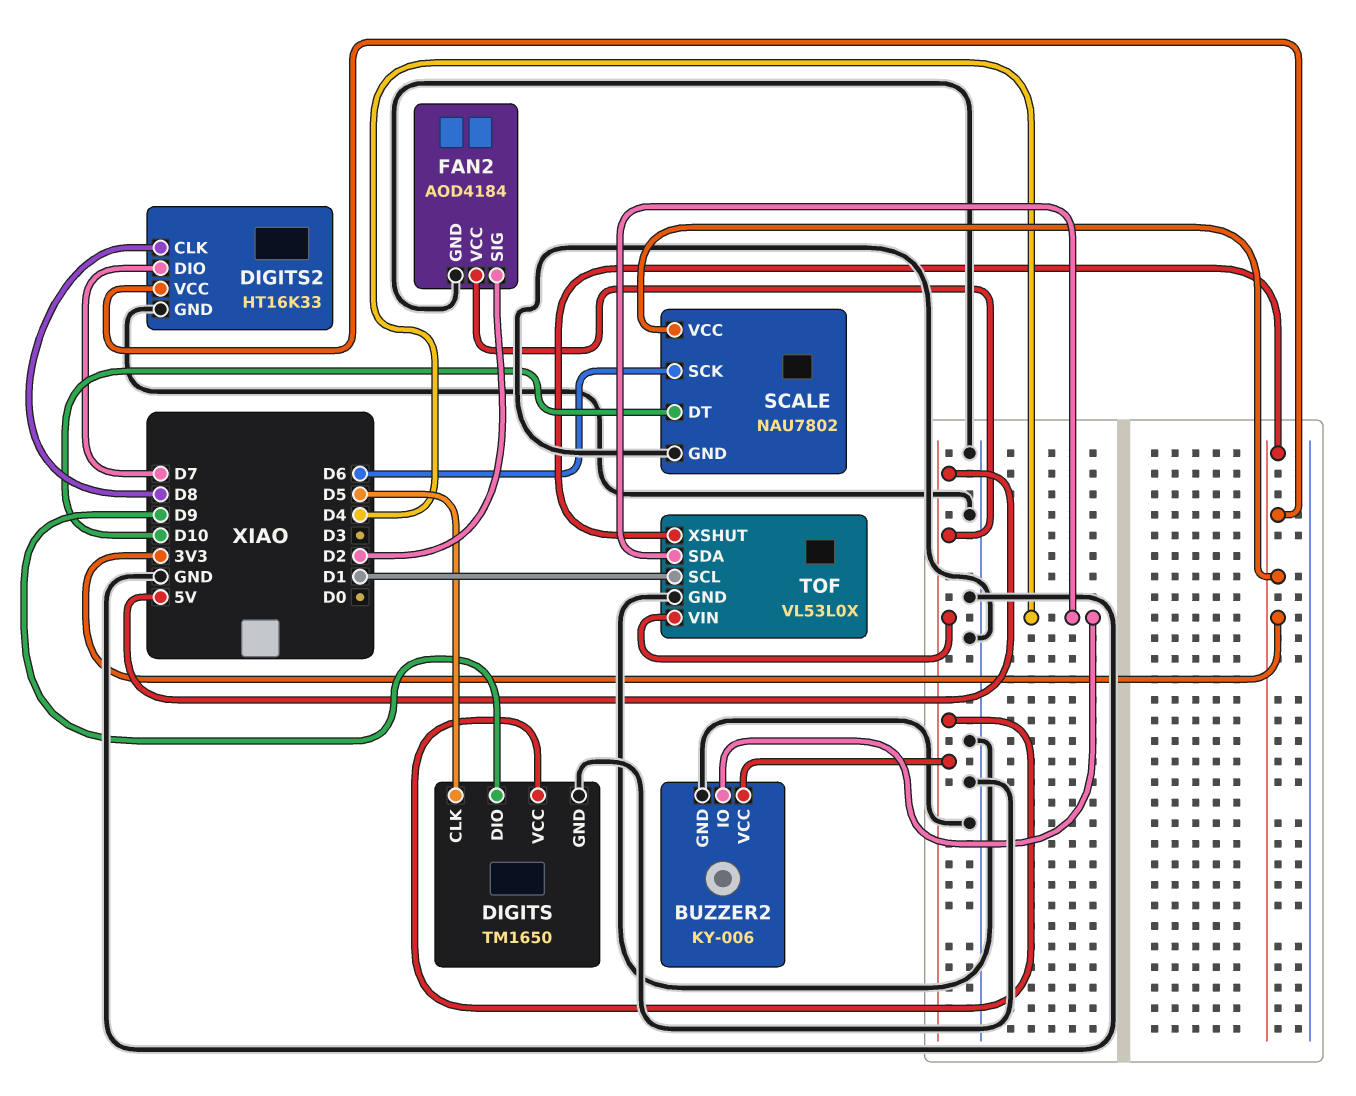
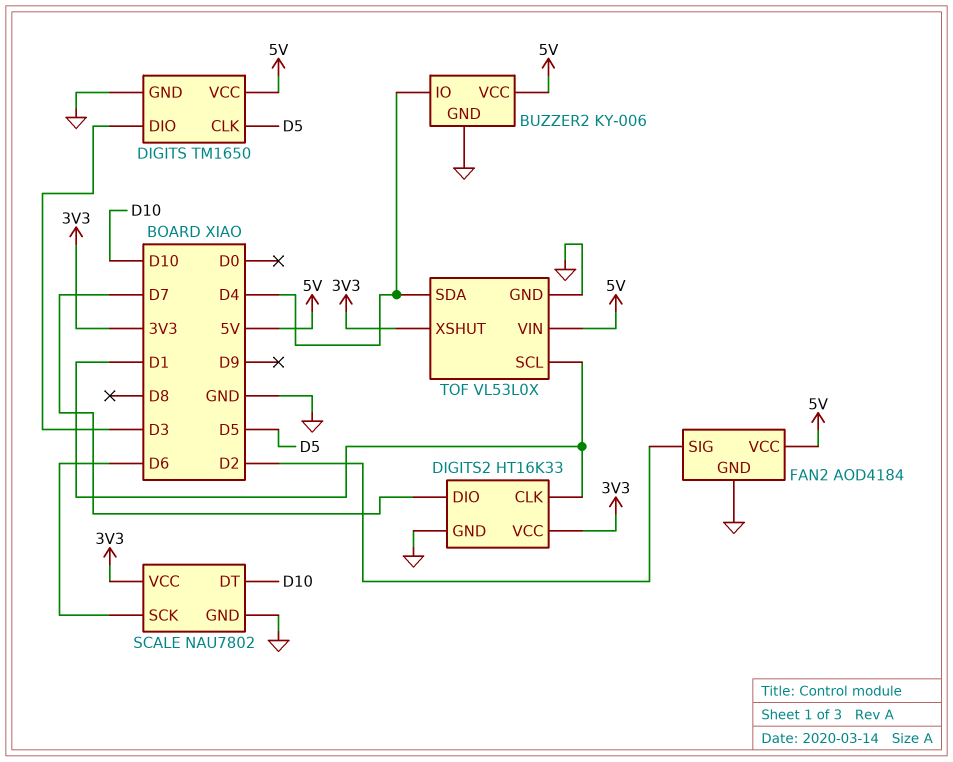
DIGITS pin DIO: D9 -> D3
DIGITS2 pin CLK: D8 -> D1

